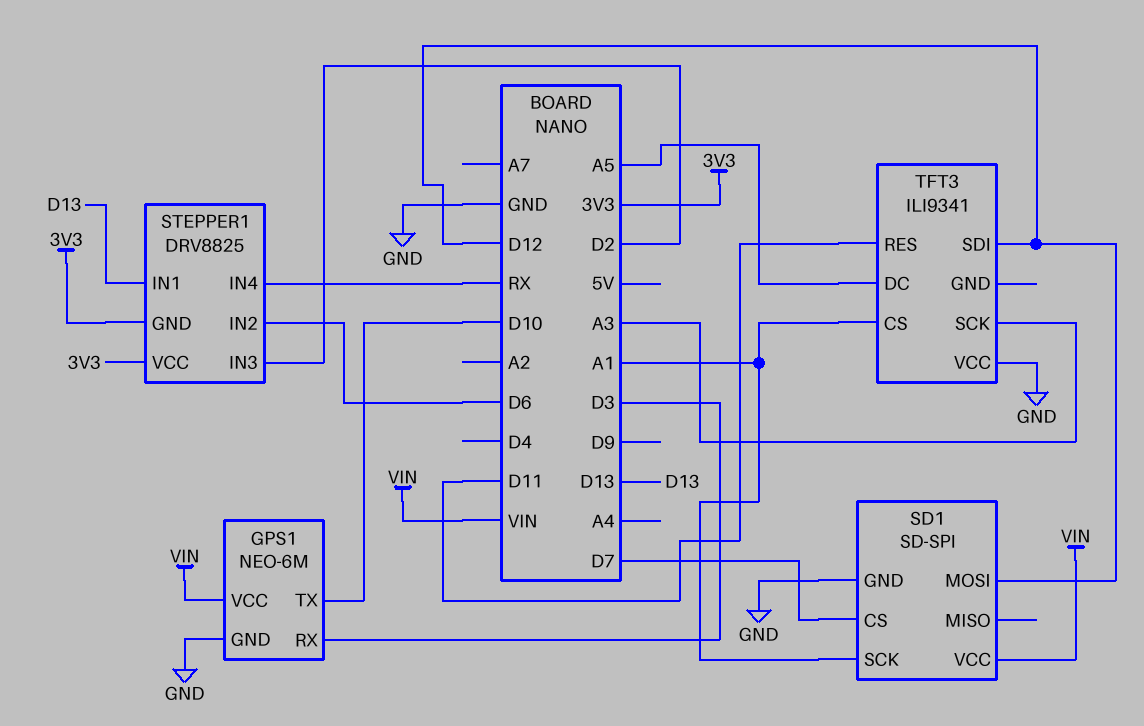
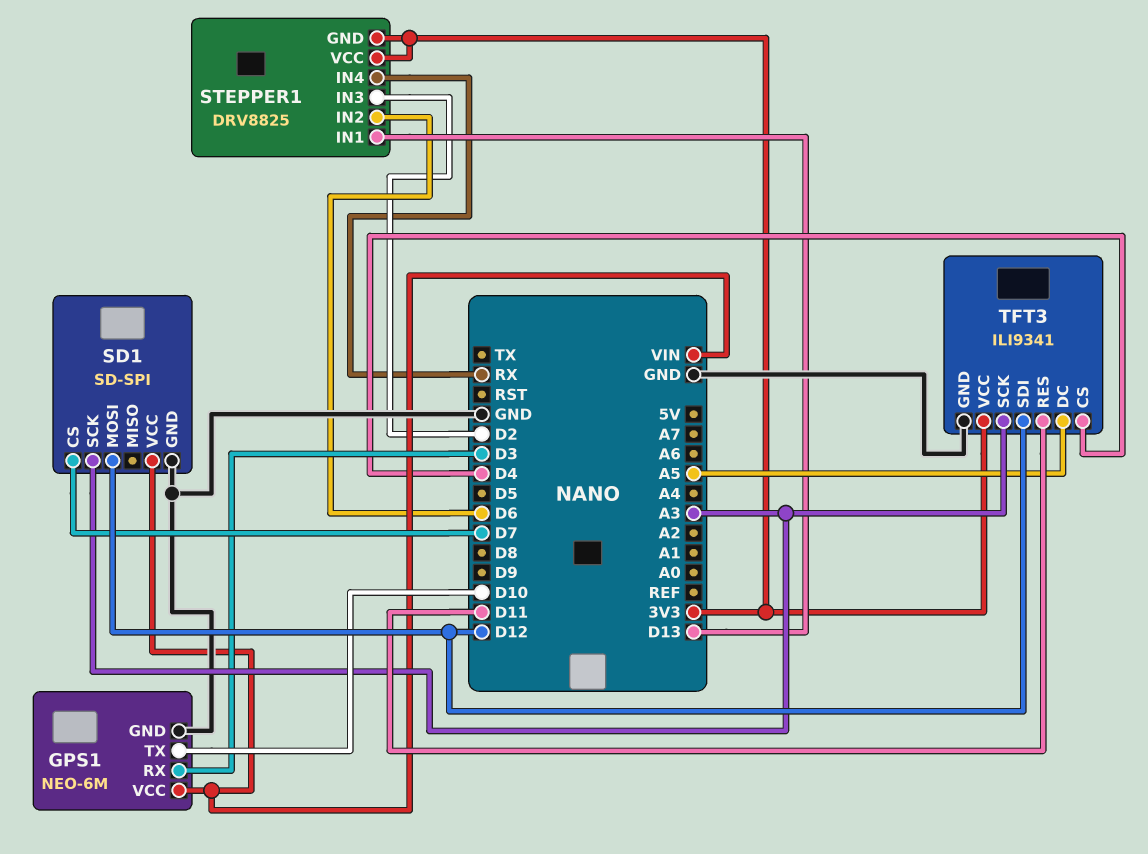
SD1 pin SCK: A1 -> A3
TFT3 pin CS: A1 -> D4
TFT3 pin GND: none -> GND
TFT3 pin VCC: GND -> 3V3

